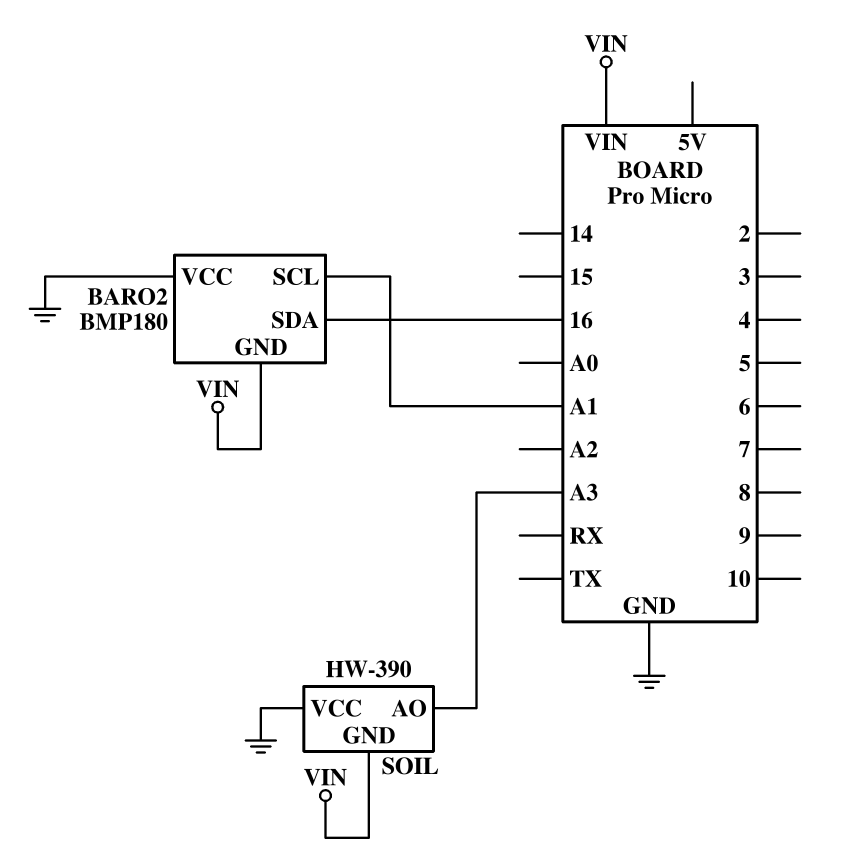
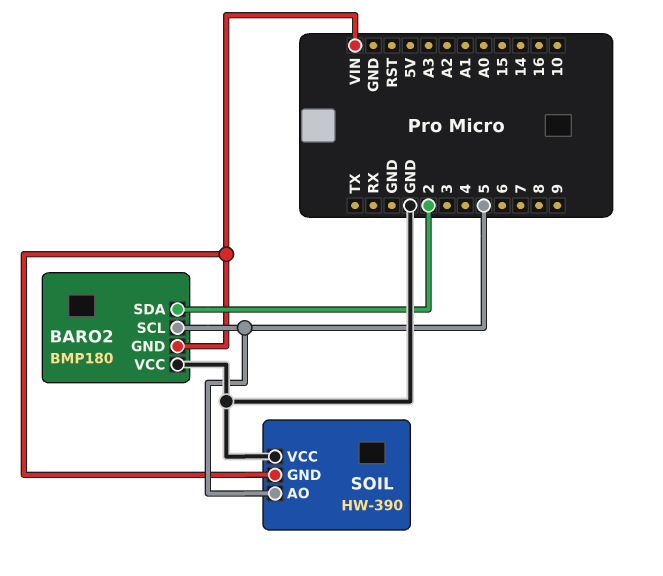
BARO2 pin SCL: A1 -> 5
BARO2 pin SDA: 16 -> 2
SOIL pin AO: A3 -> 5

